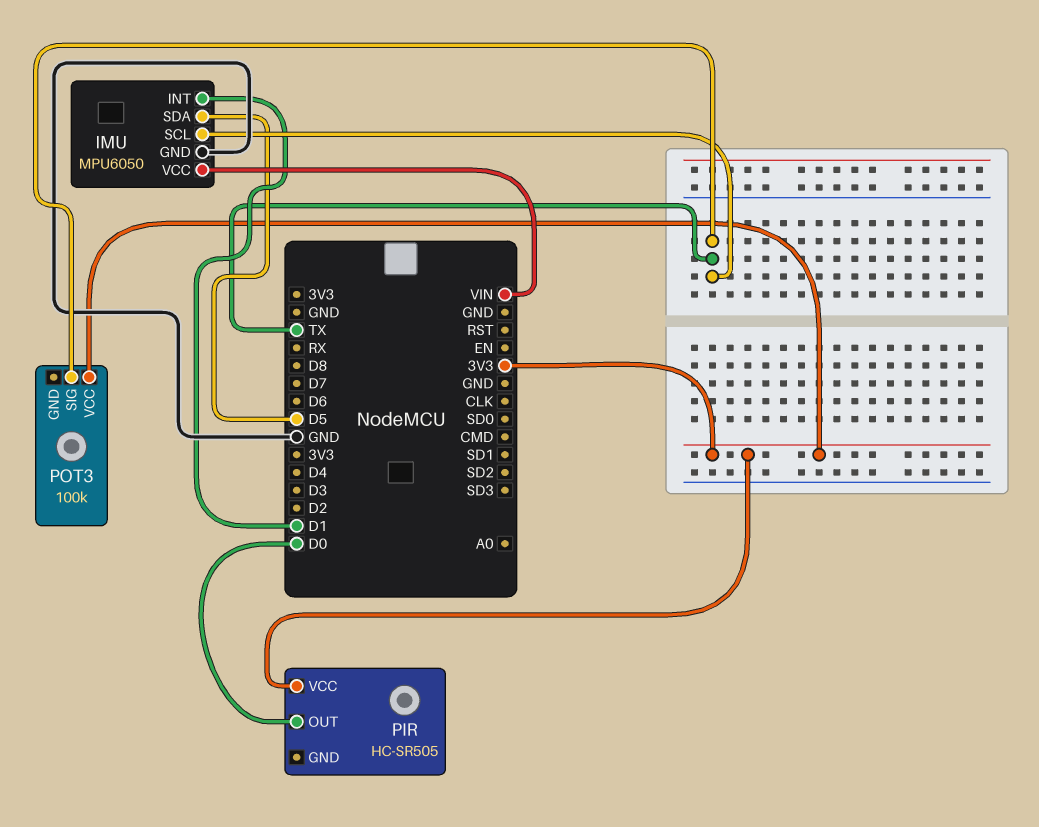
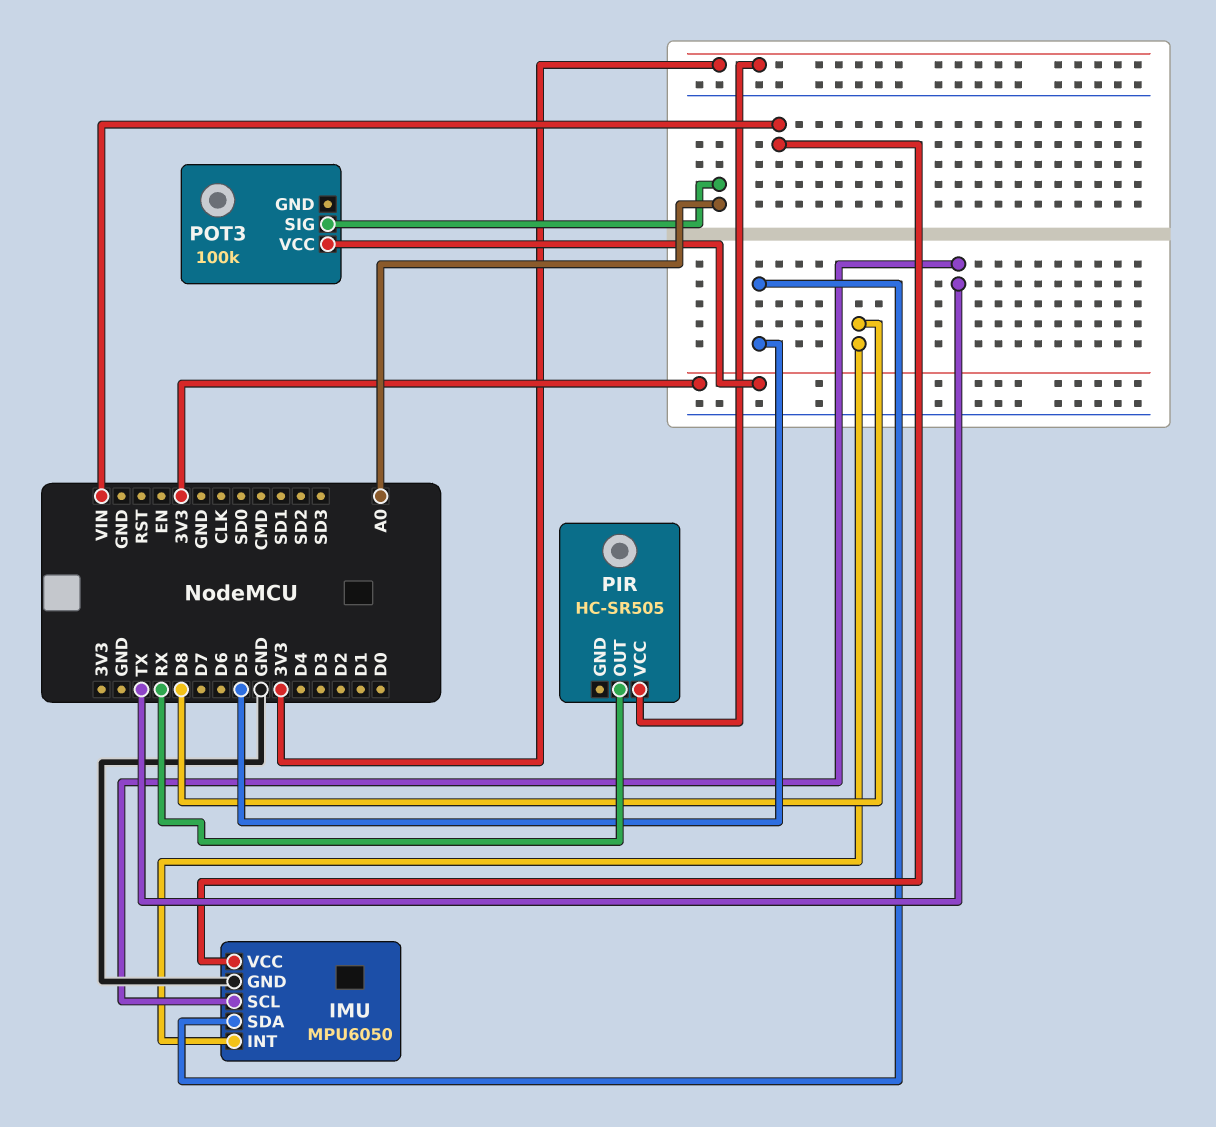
IMU pin INT: D1 -> D8
PIR pin OUT: D0 -> RX
POT3 pin SIG: TX -> A0

